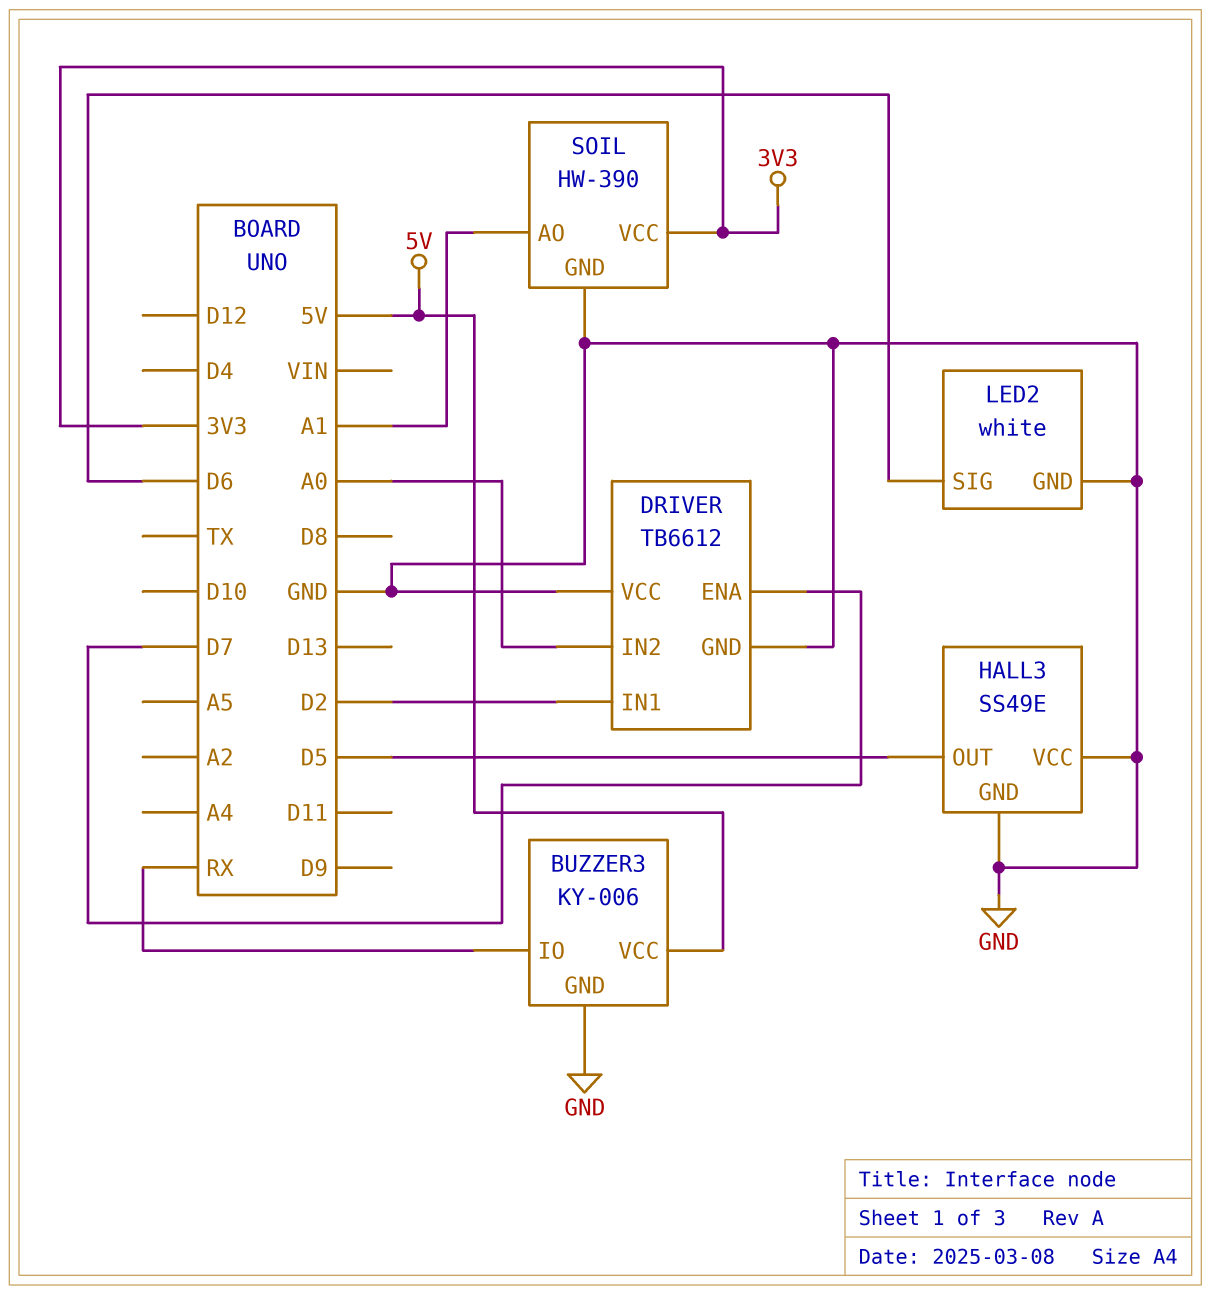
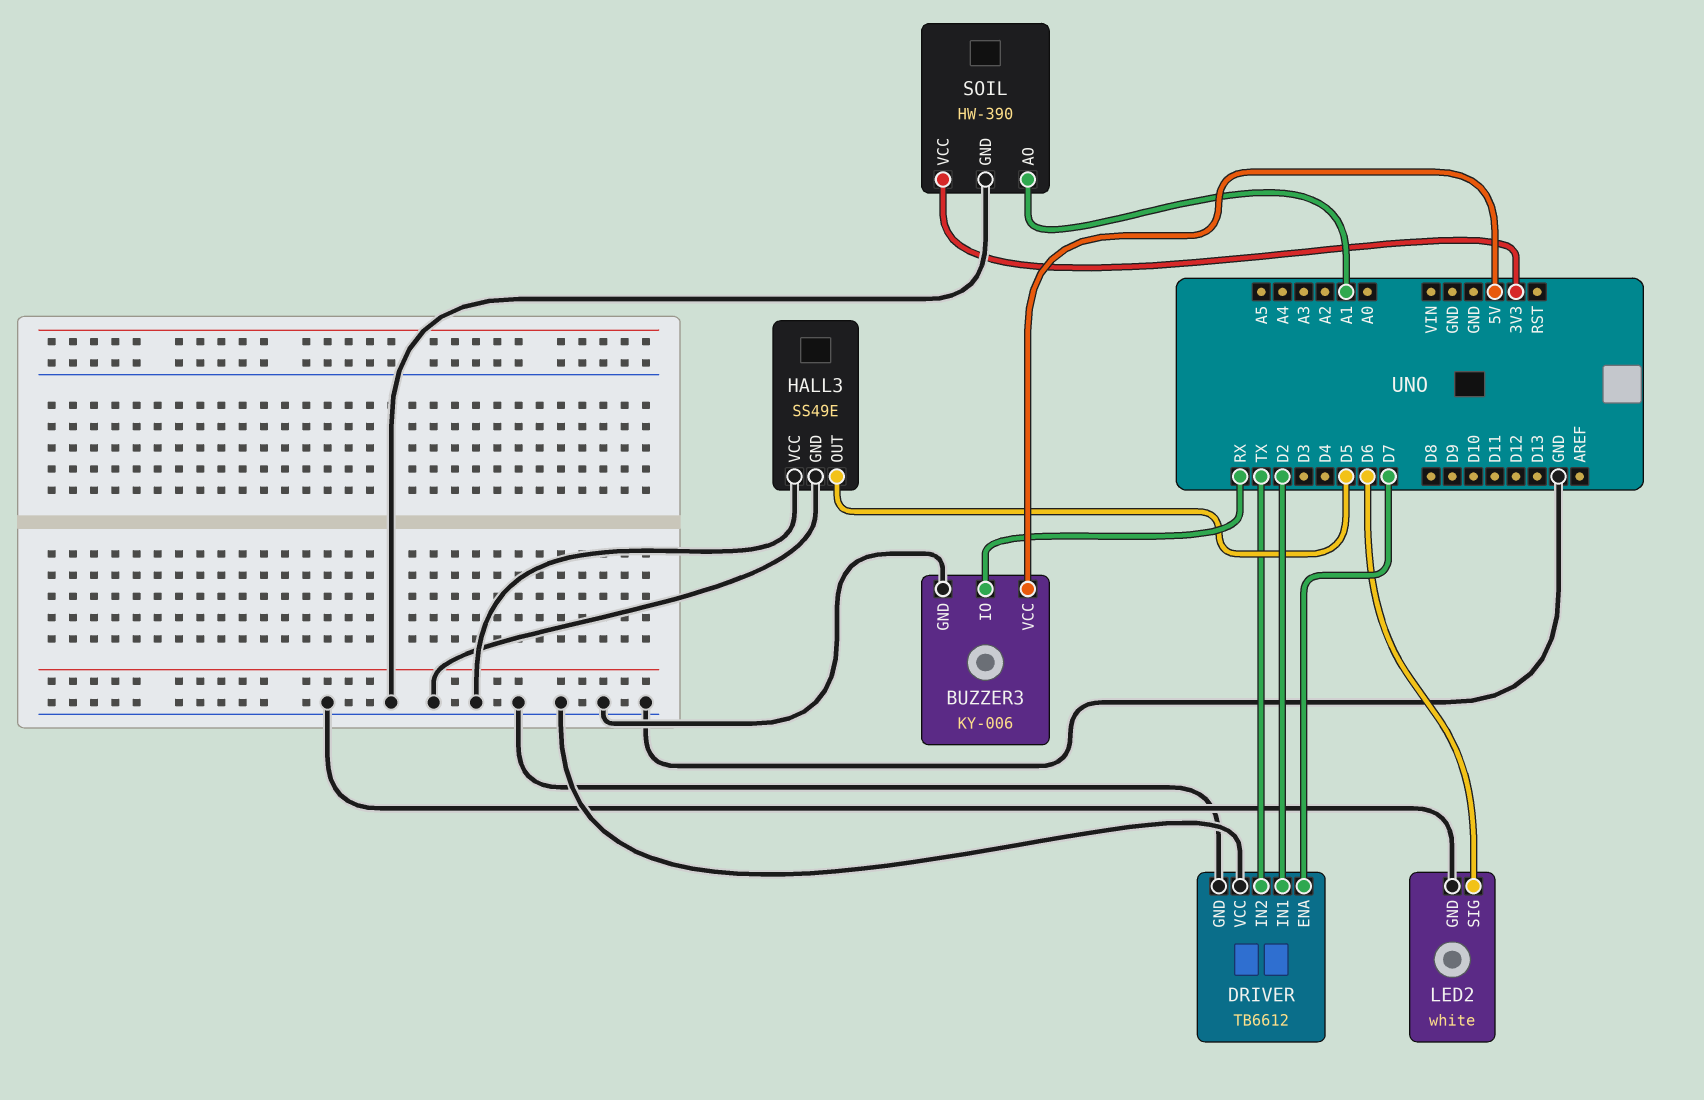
DRIVER pin IN2: A0 -> TX

